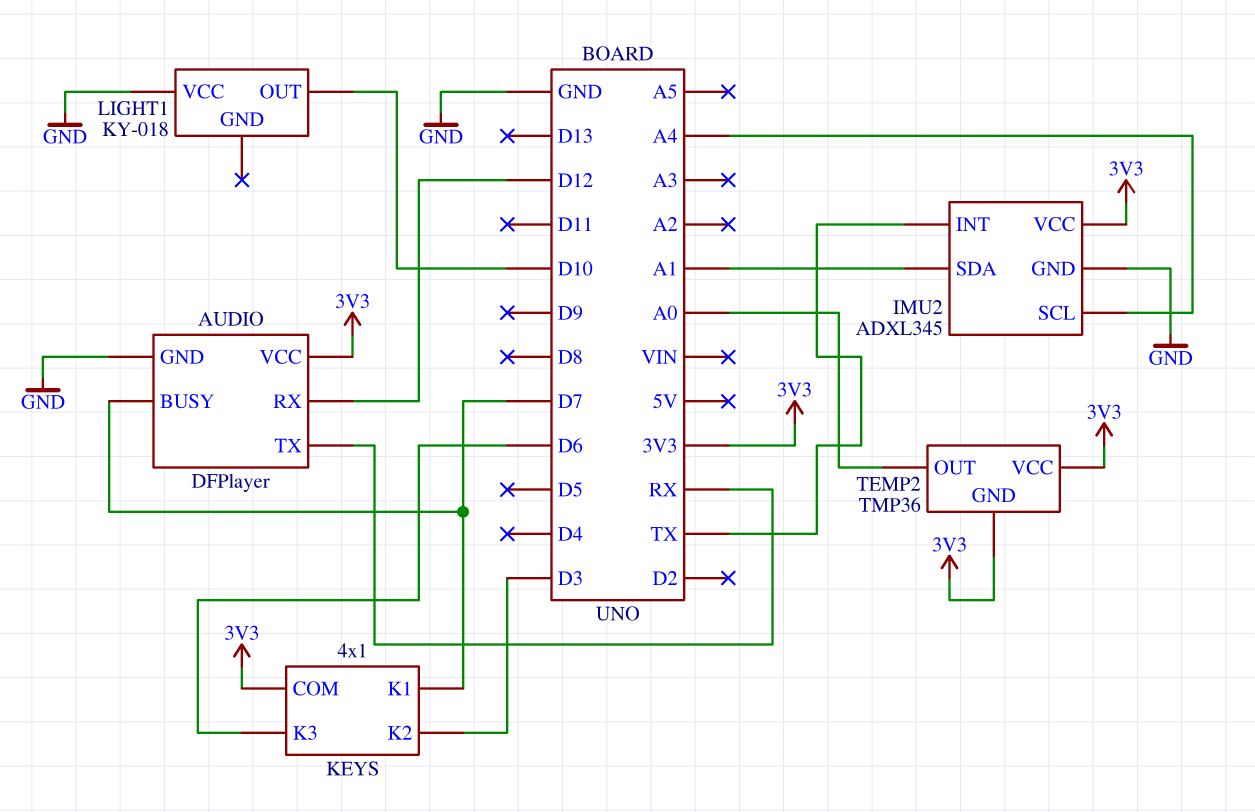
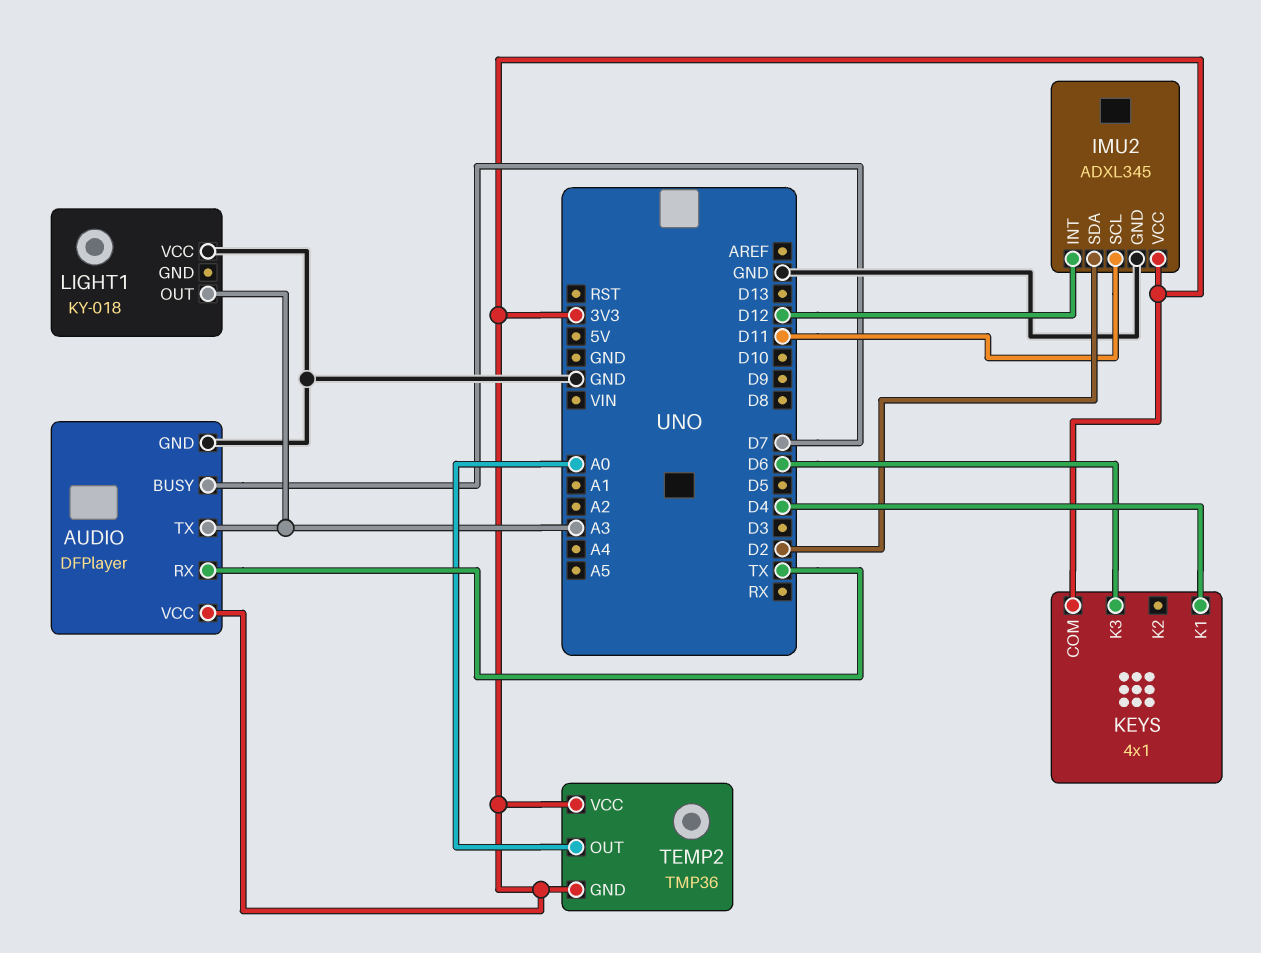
AUDIO pin RX: D12 -> TX
AUDIO pin TX: RX -> A3
IMU2 pin INT: TX -> D12
IMU2 pin SCL: A4 -> D11
IMU2 pin SDA: A1 -> D2
KEYS pin K1: D7 -> D4
KEYS pin K2: D3 -> none
LIGHT1 pin OUT: D10 -> A3

